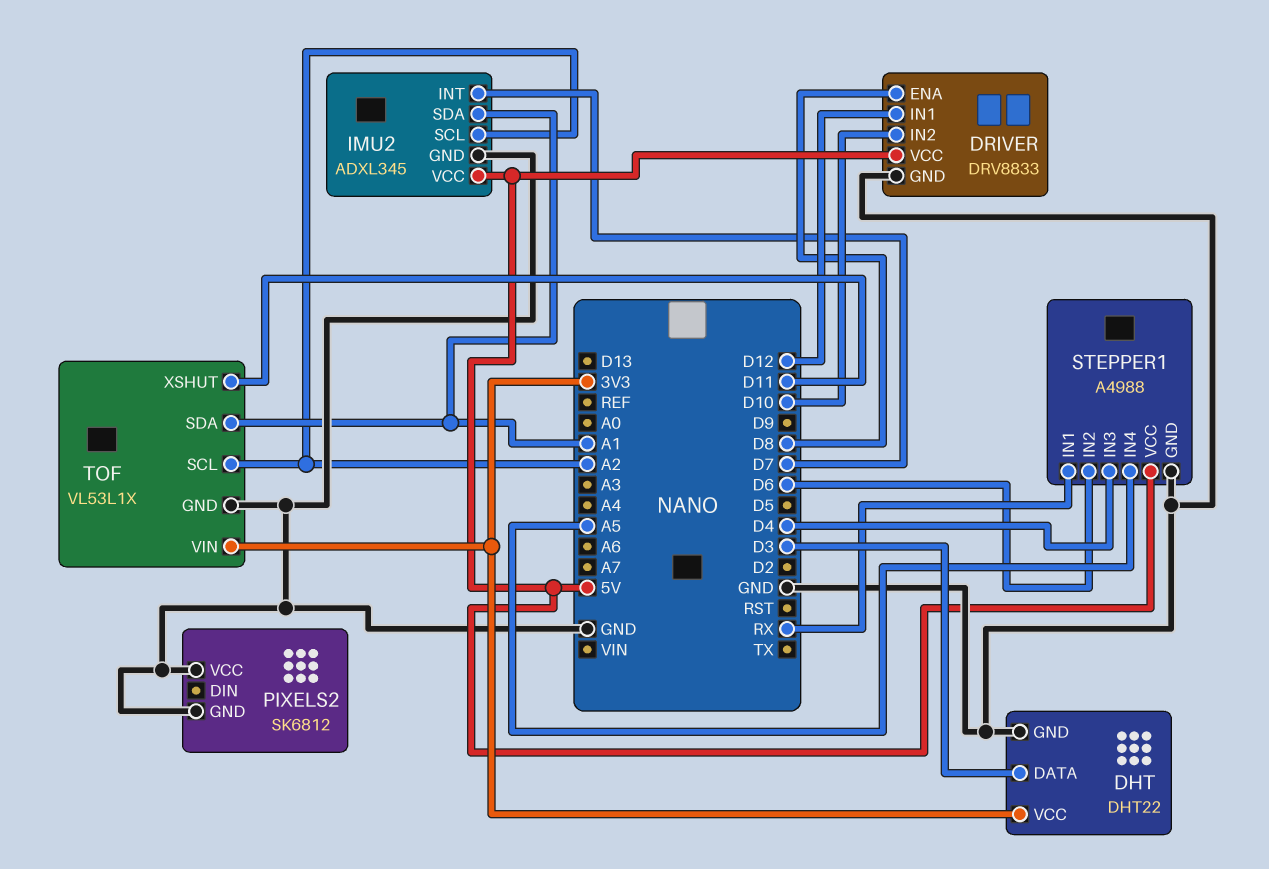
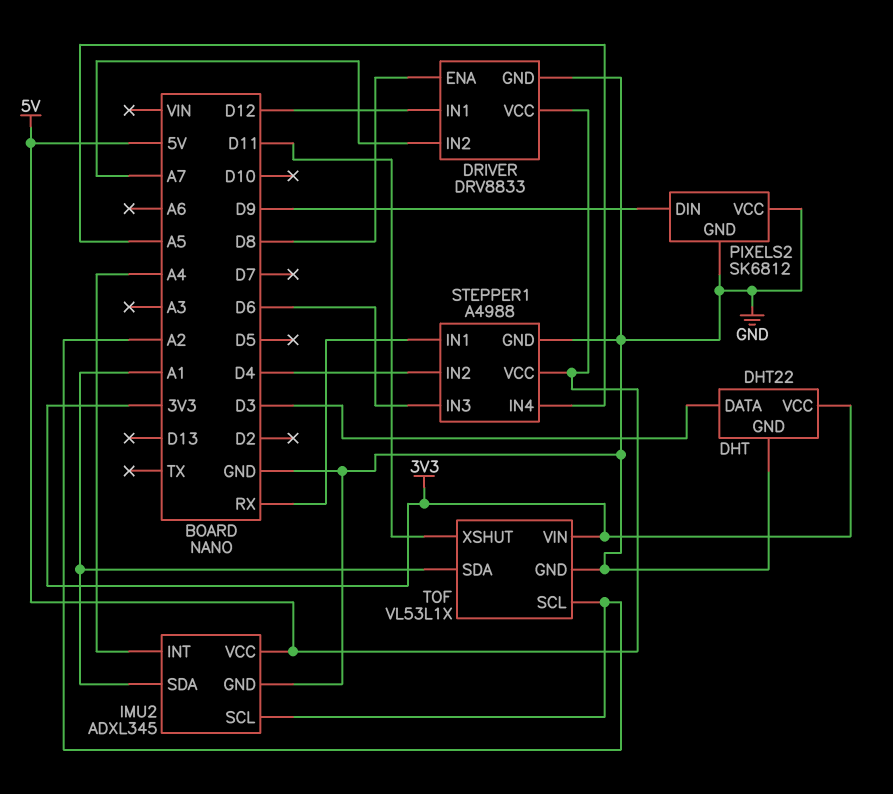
DRIVER pin IN2: D10 -> A7
IMU2 pin INT: D7 -> A4
PIXELS2 pin DIN: none -> D9
STEPPER1 pin IN2: D6 -> D4
STEPPER1 pin IN3: D4 -> D6

